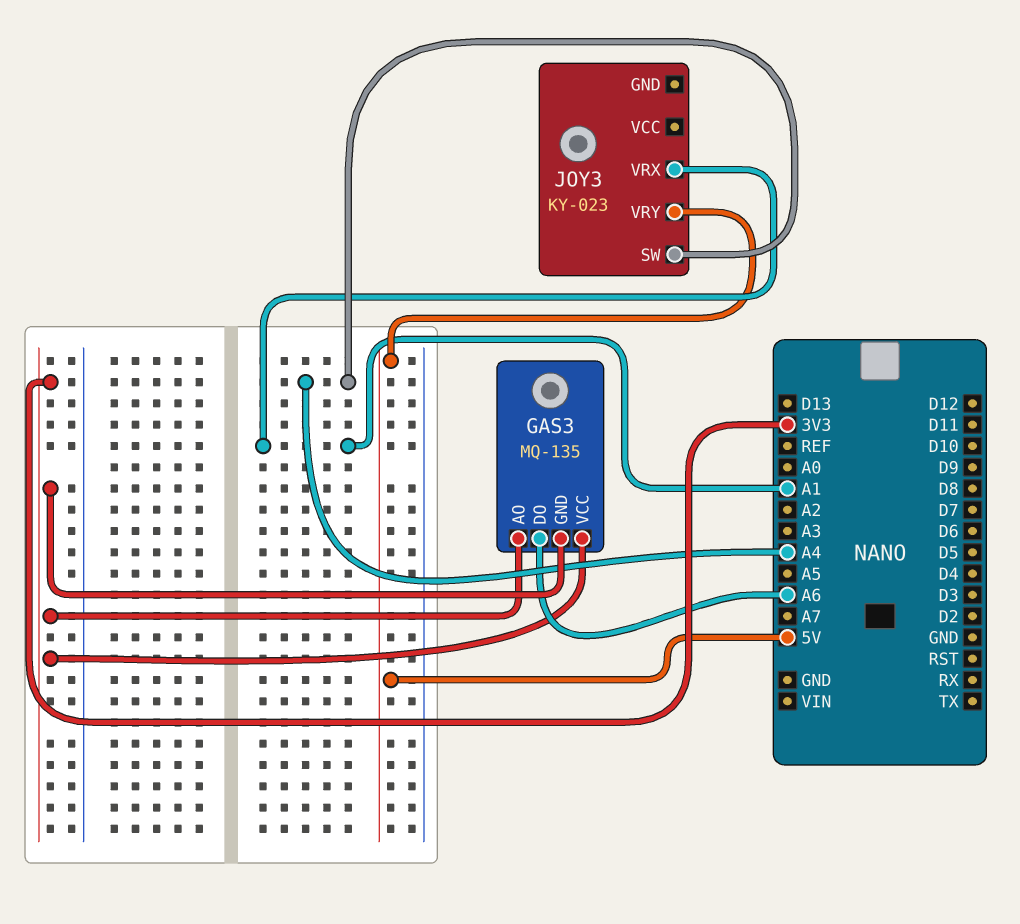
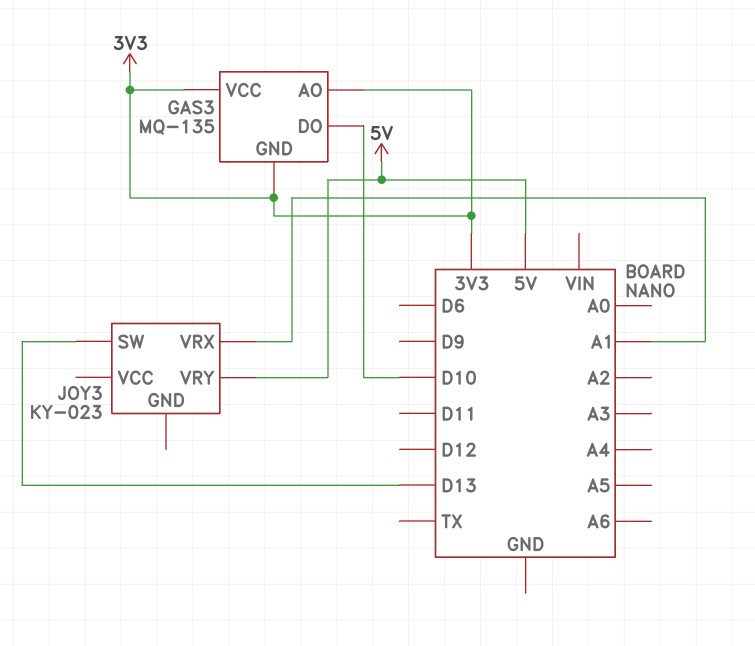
GAS3 pin DO: A6 -> D10
JOY3 pin SW: A4 -> D13

